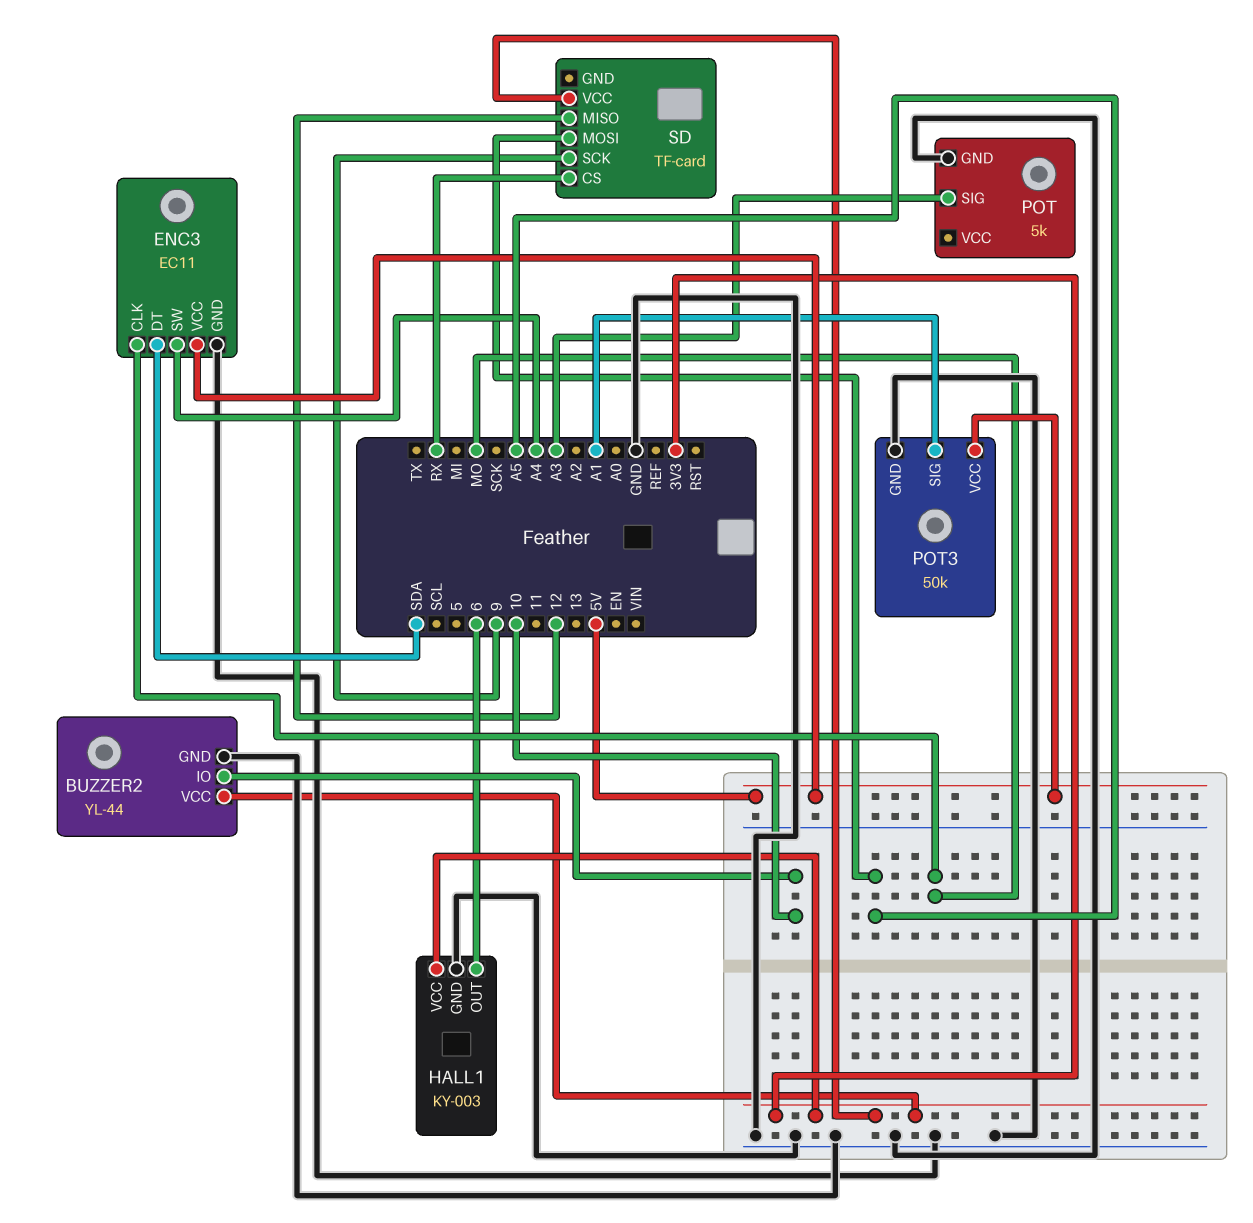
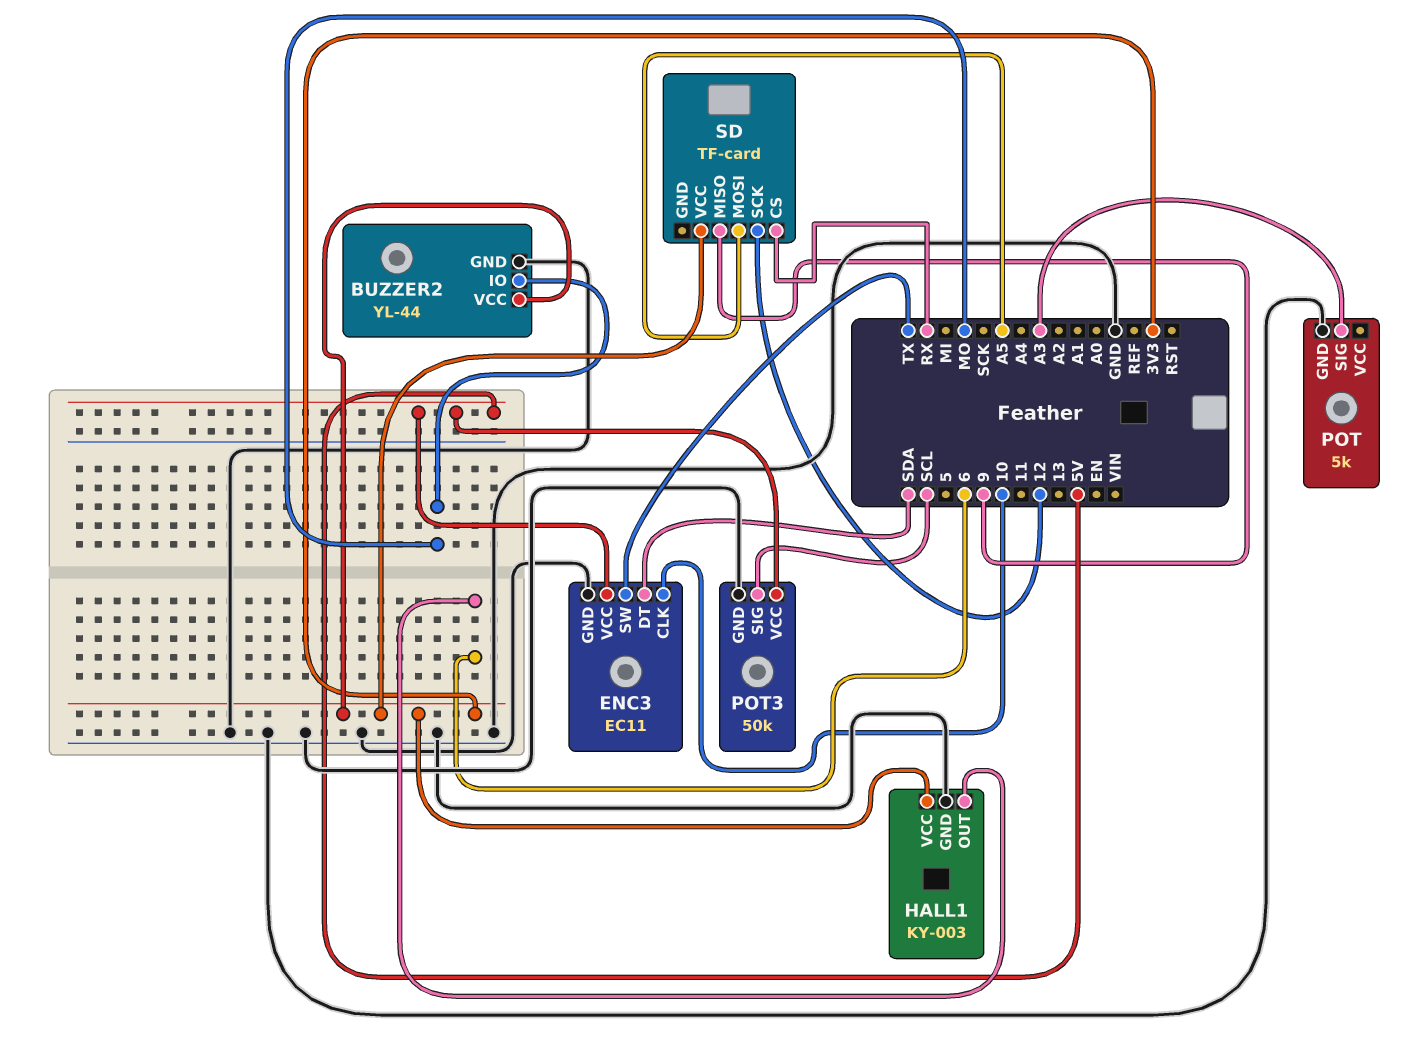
BUZZER2 pin IO: 10 -> MO
ENC3 pin CLK: MO -> 10
ENC3 pin SW: A4 -> TX
POT3 pin SIG: A1 -> SCL
SD pin MISO: 12 -> 9
SD pin SCK: 9 -> 12

